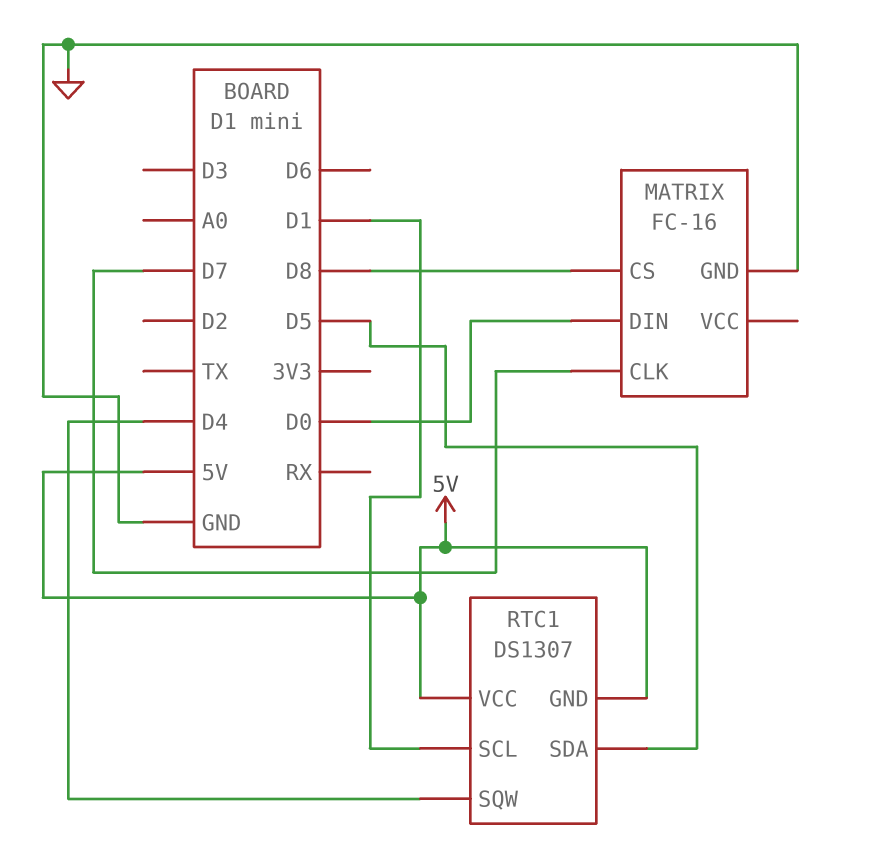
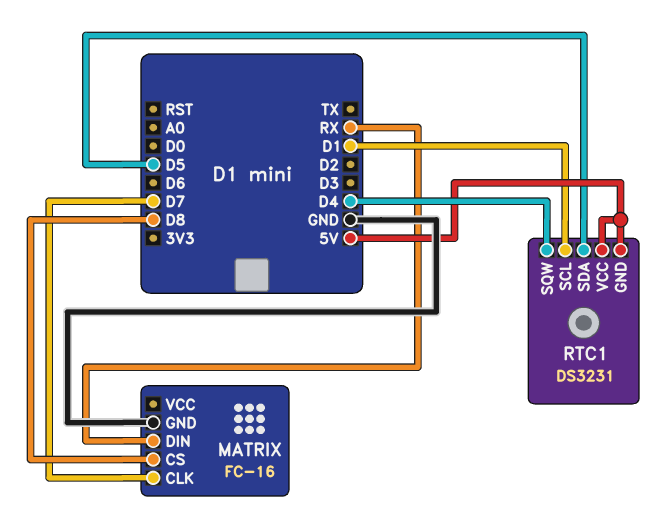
MATRIX pin DIN: D0 -> RX
RTC1: DS1307 -> DS3231

